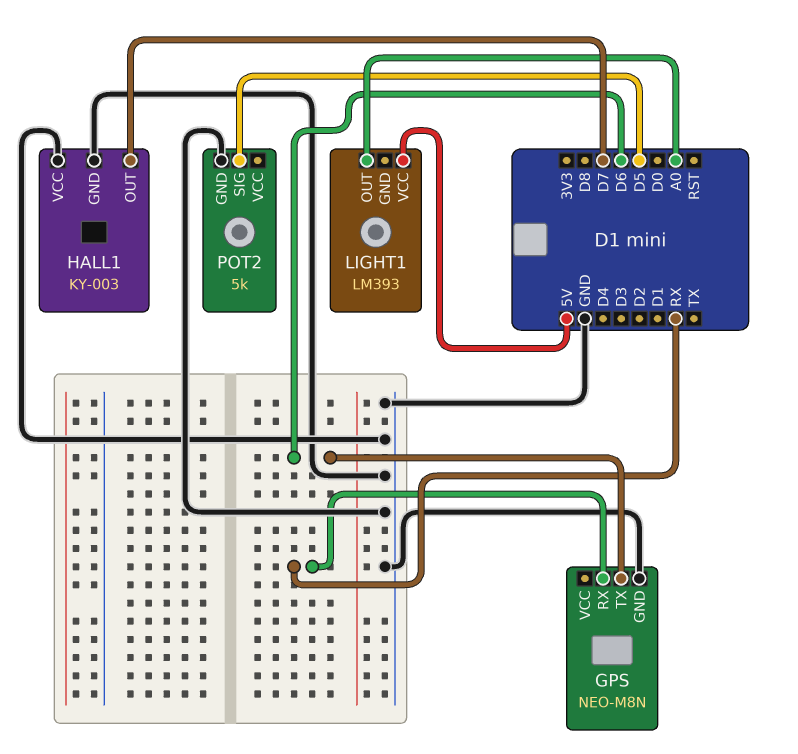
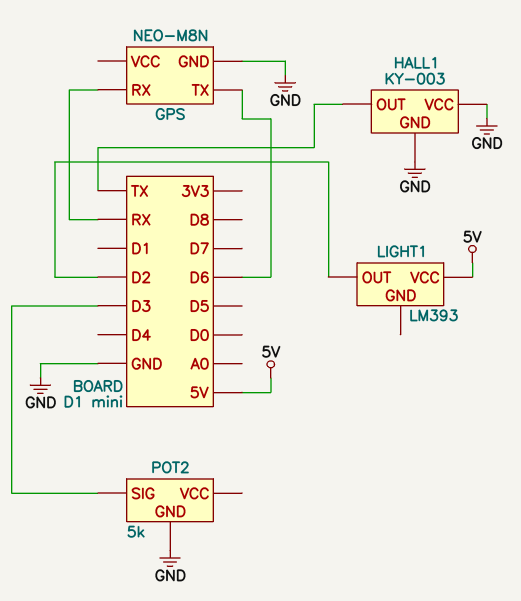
HALL1 pin OUT: D7 -> TX
LIGHT1 pin OUT: A0 -> D2
POT2 pin SIG: D5 -> D3

